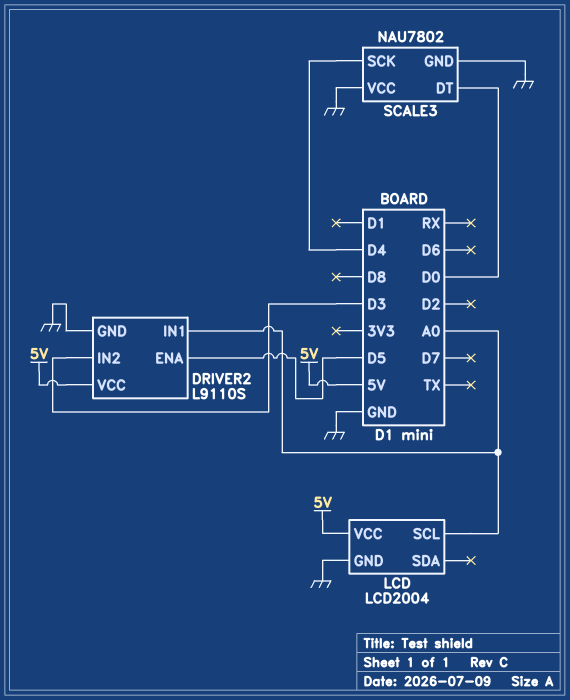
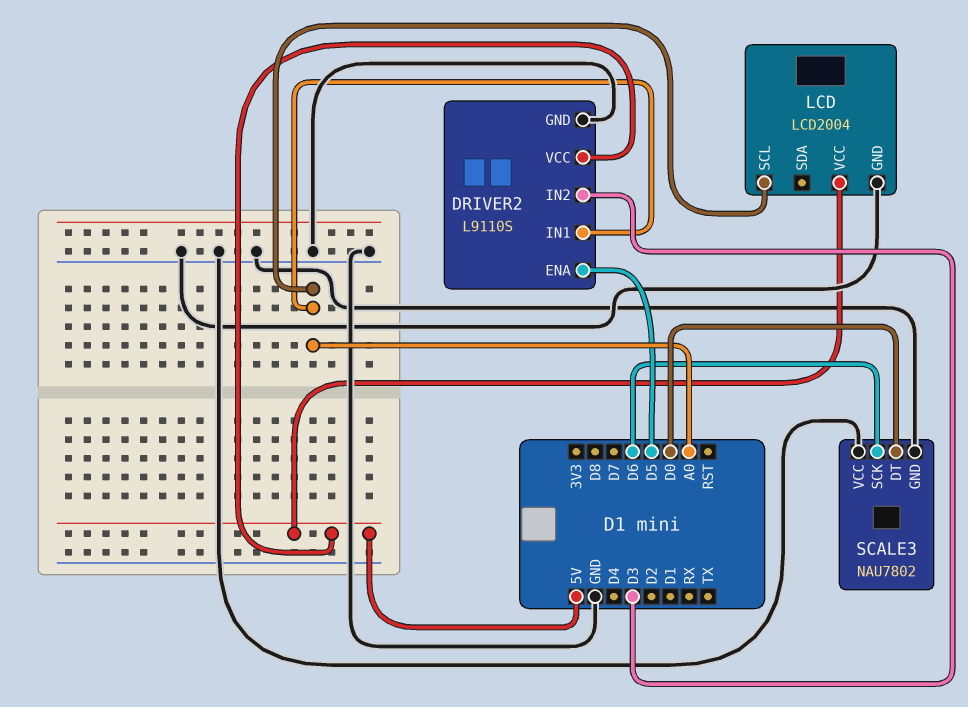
SCALE3 pin SCK: D4 -> D6

